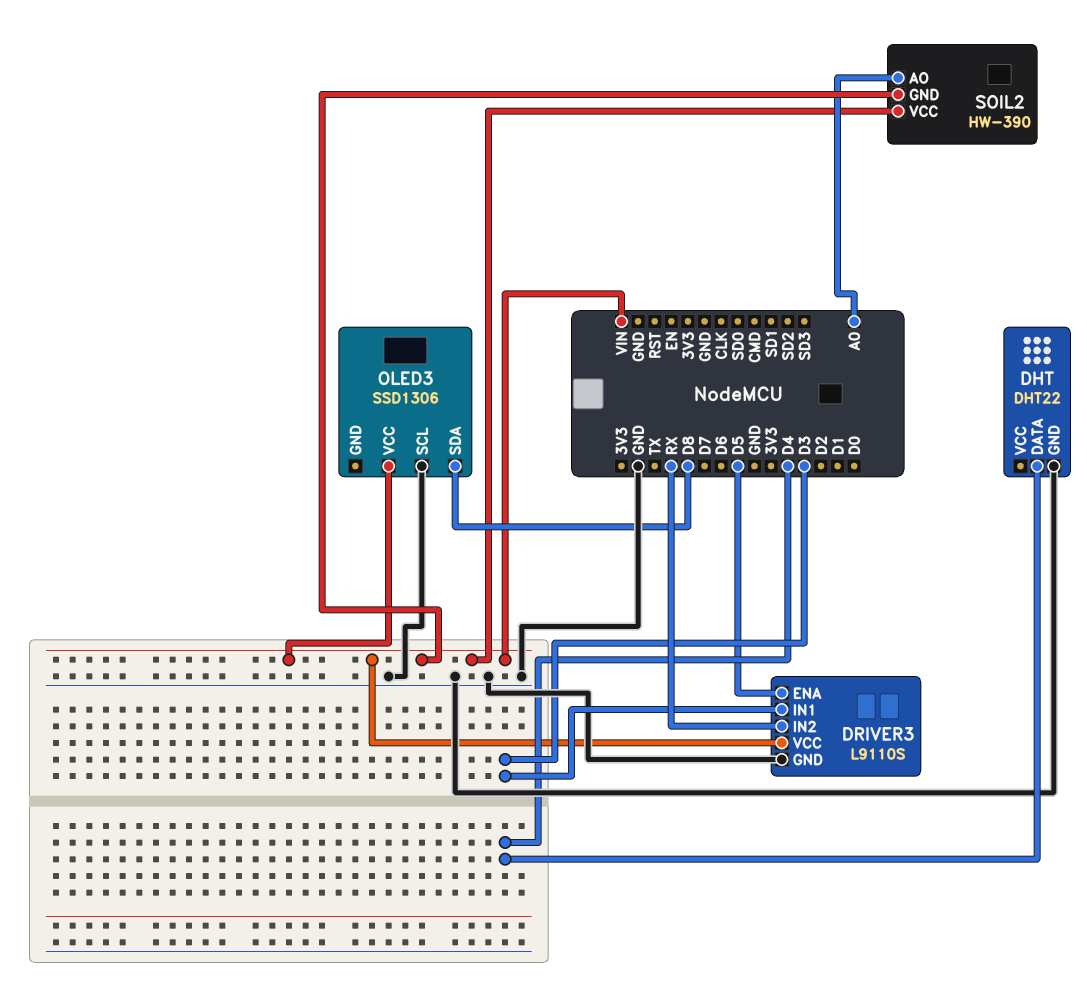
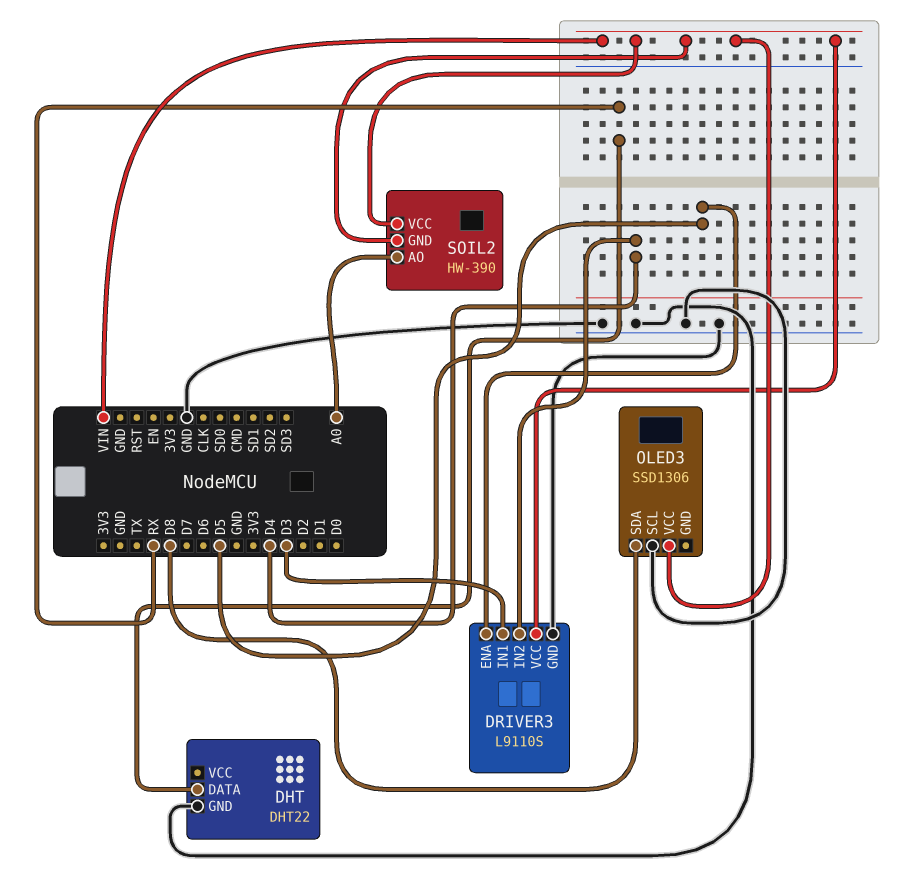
DHT pin DATA: D4 -> RX
DRIVER3 pin IN2: RX -> D4

